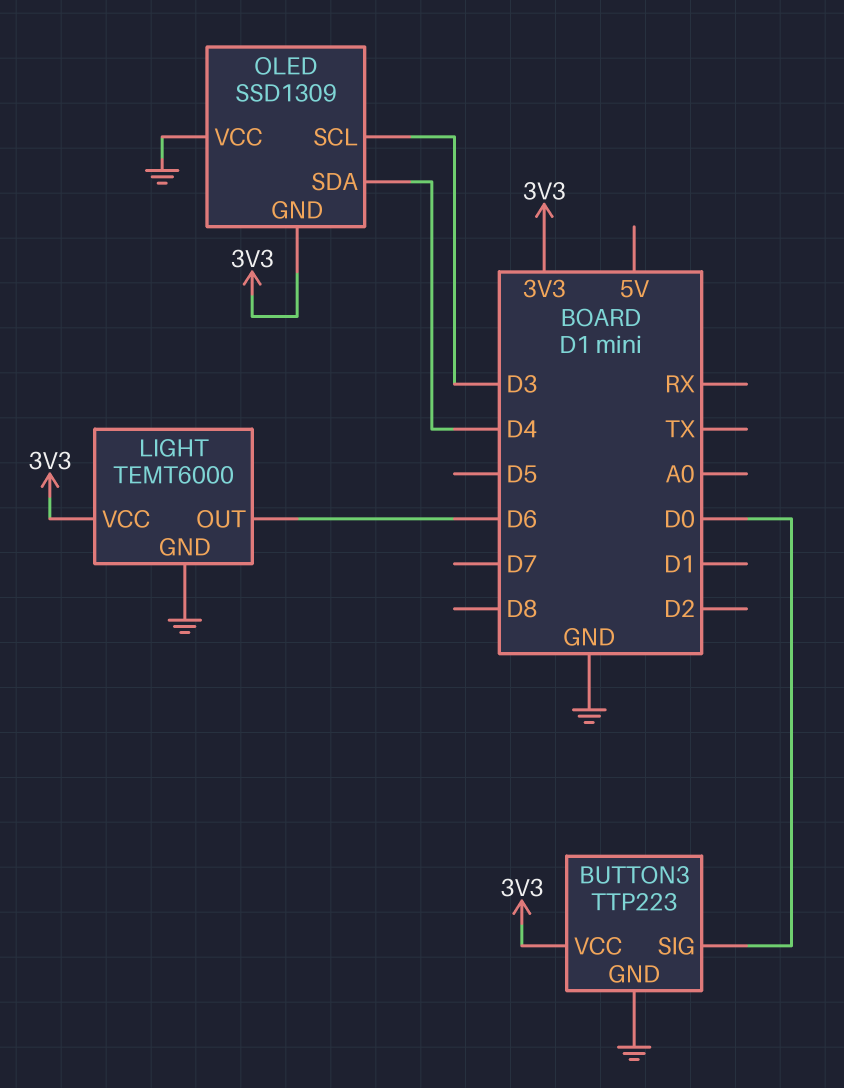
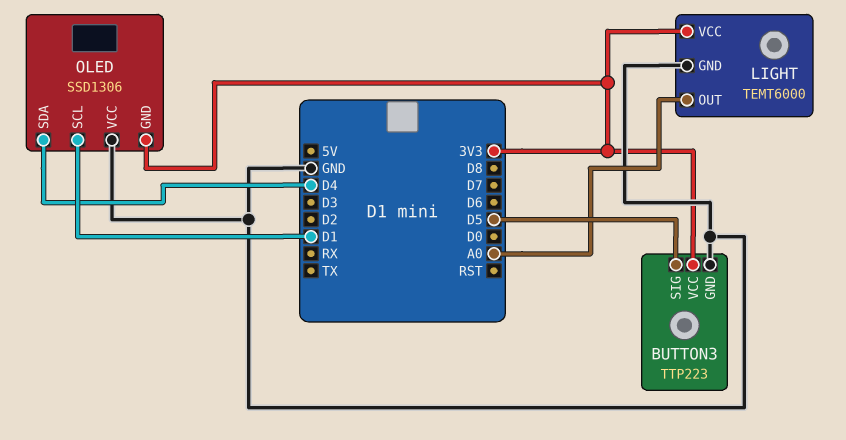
BUTTON3 pin SIG: D0 -> D5
LIGHT pin OUT: D6 -> A0
OLED: SSD1309 -> SSD1306
OLED pin SCL: D3 -> D1

